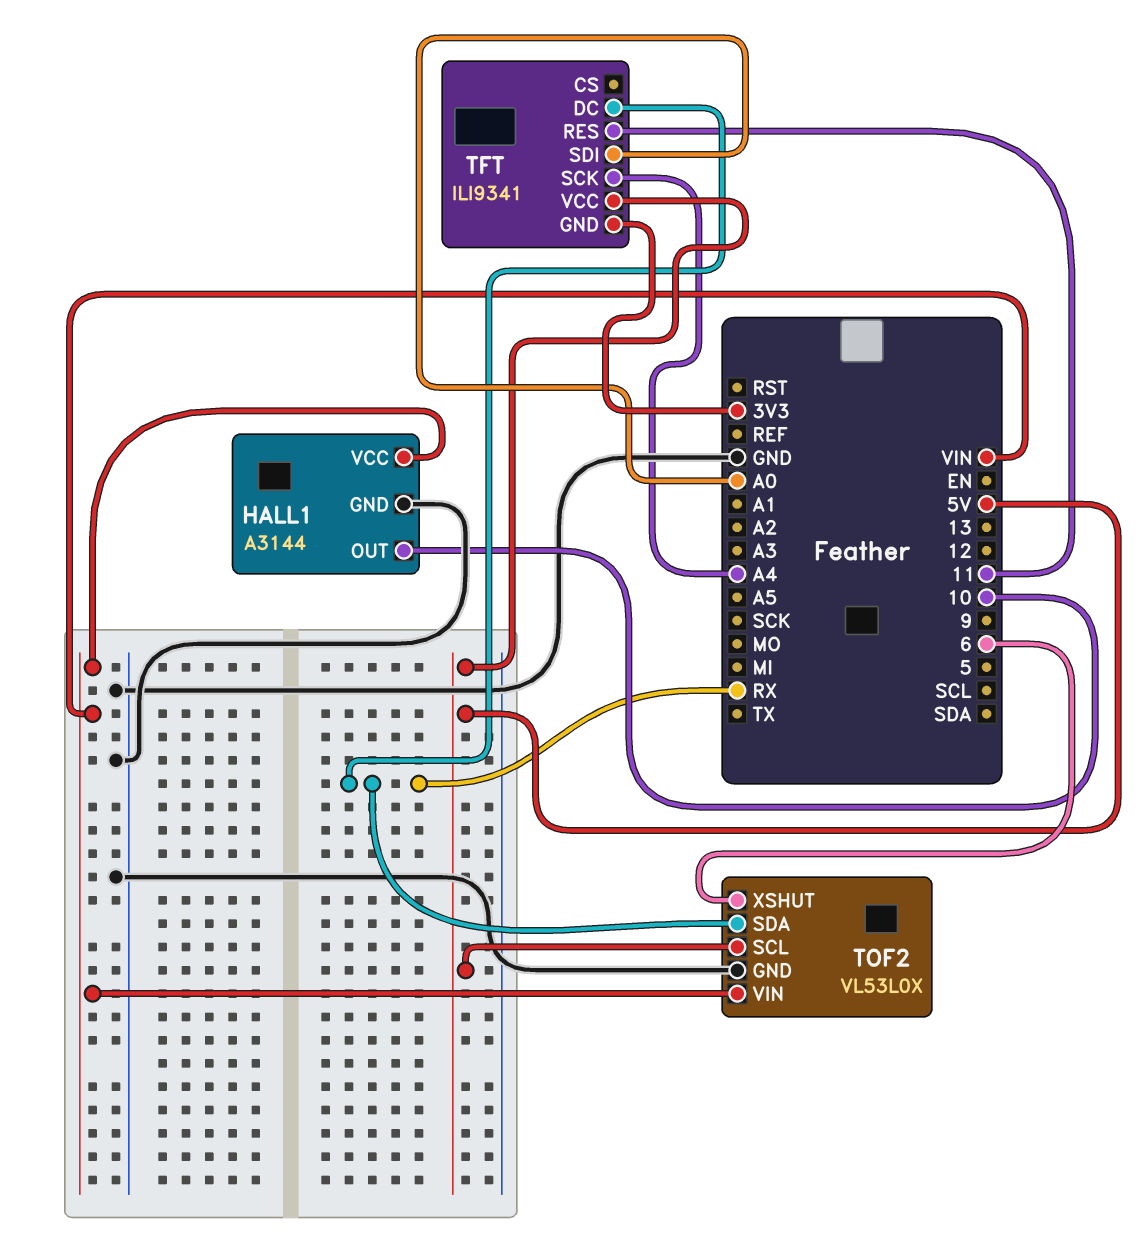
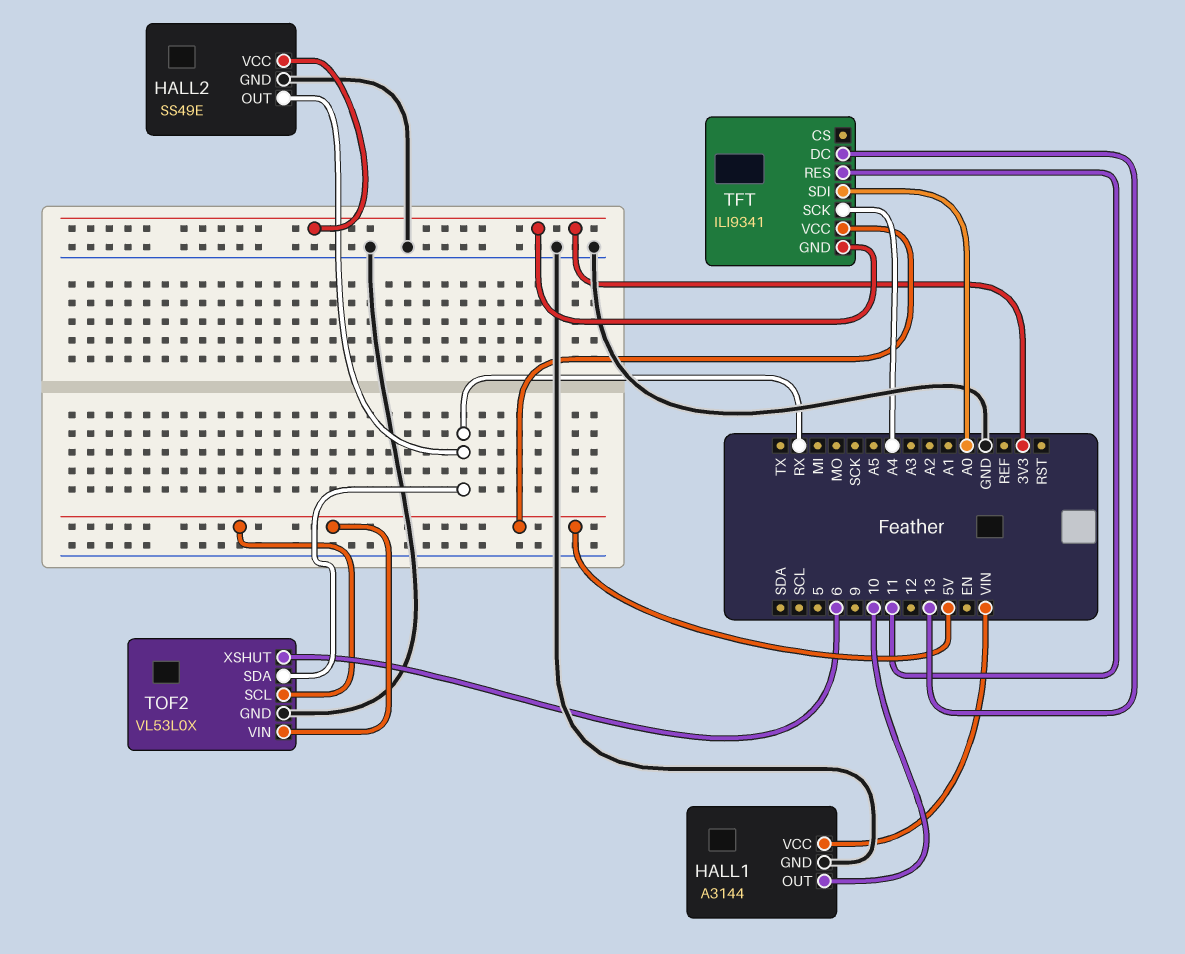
HALL2: none -> SS49E
HALL2 pin GND: none -> GND
HALL2 pin OUT: none -> RX
HALL2 pin VCC: none -> 3V3
TFT pin DC: RX -> 13
TOF2 pin VIN: VIN -> 5V

